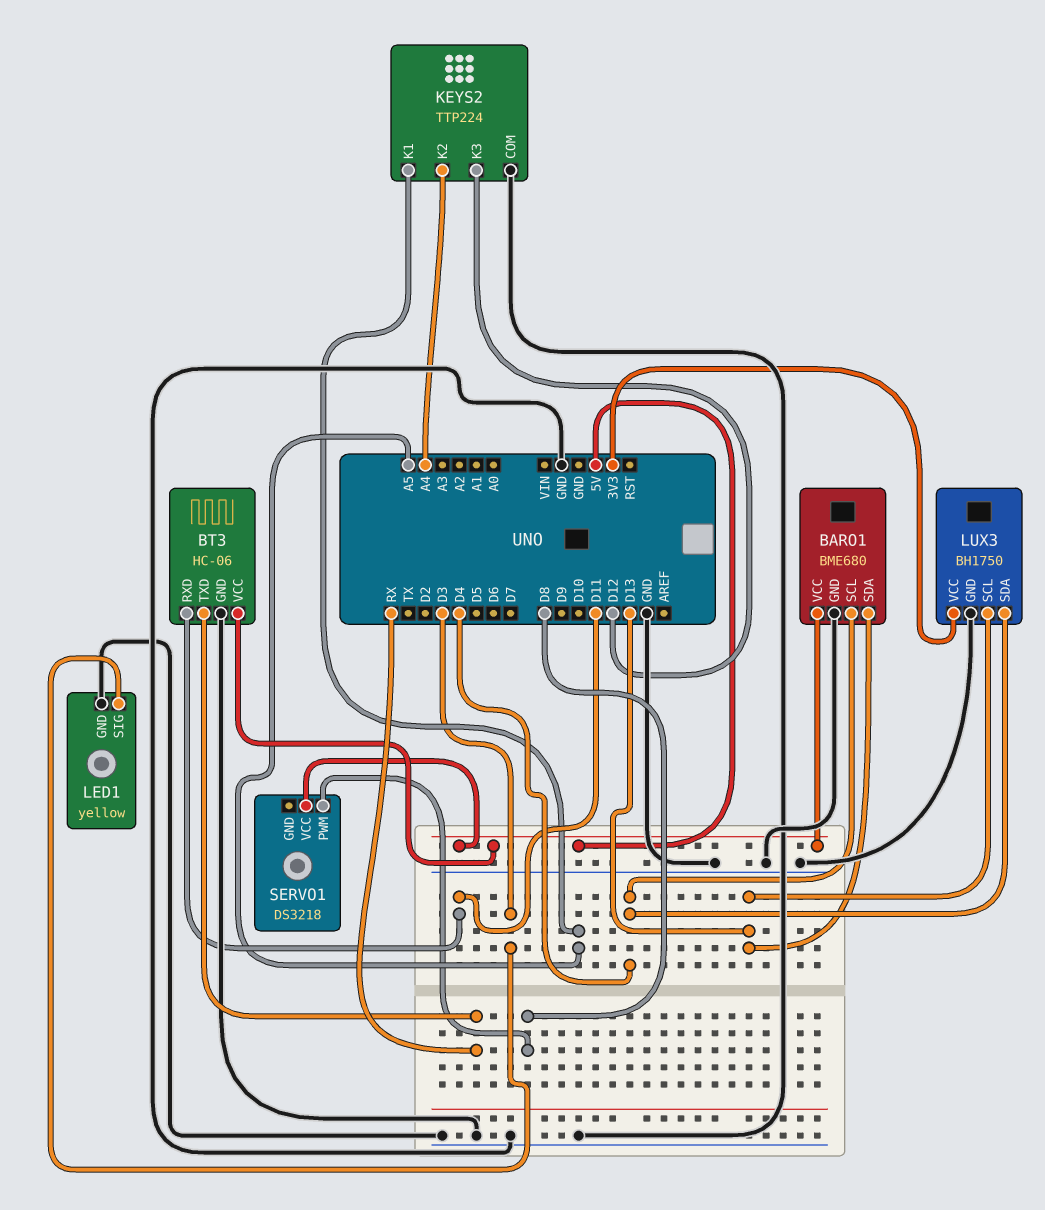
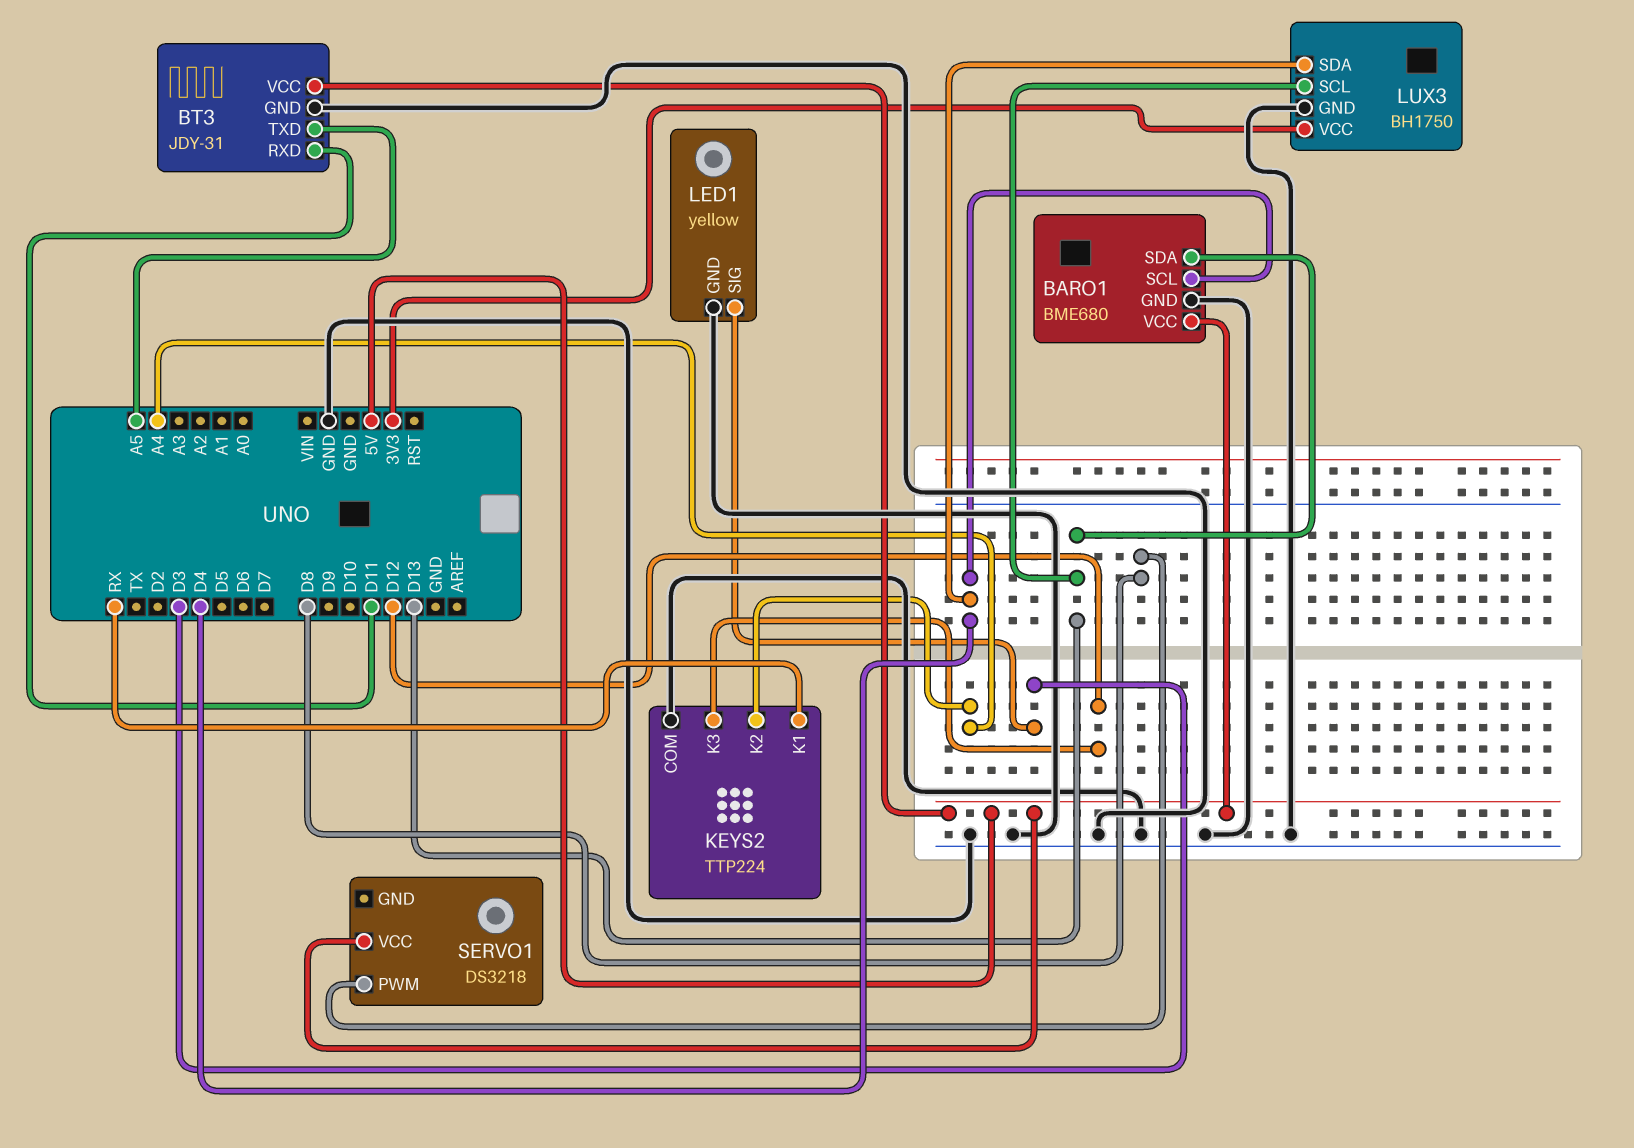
BT3: HC-06 -> JDY-31
BT3 pin TXD: RX -> A5
KEYS2 pin K1: A5 -> RX

